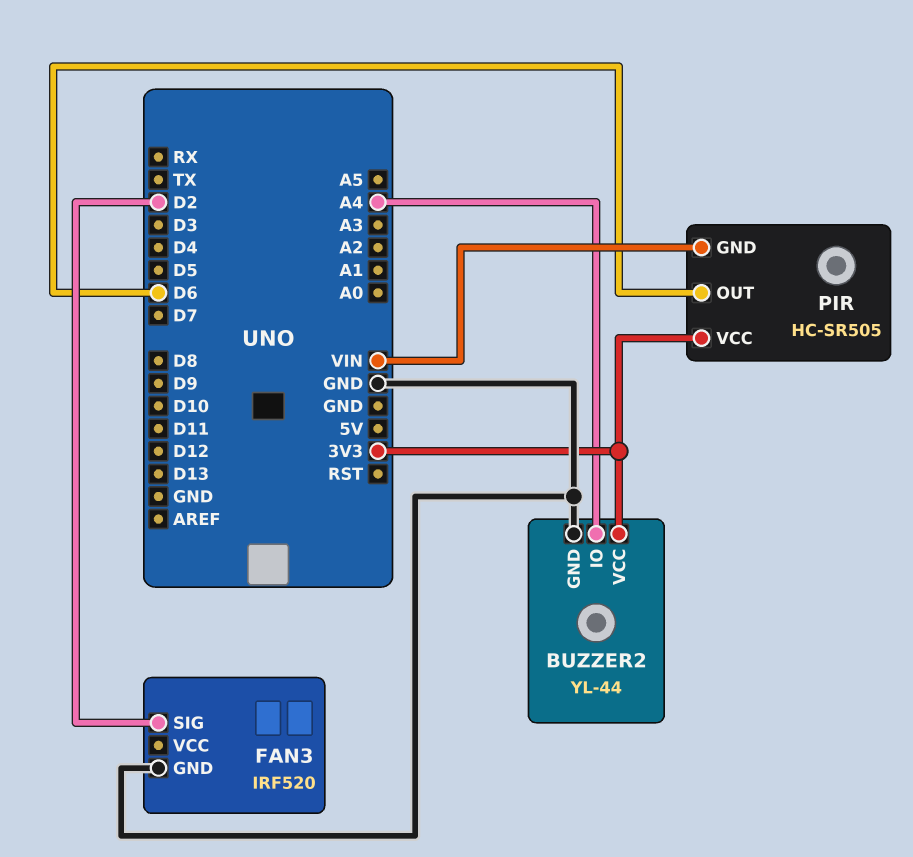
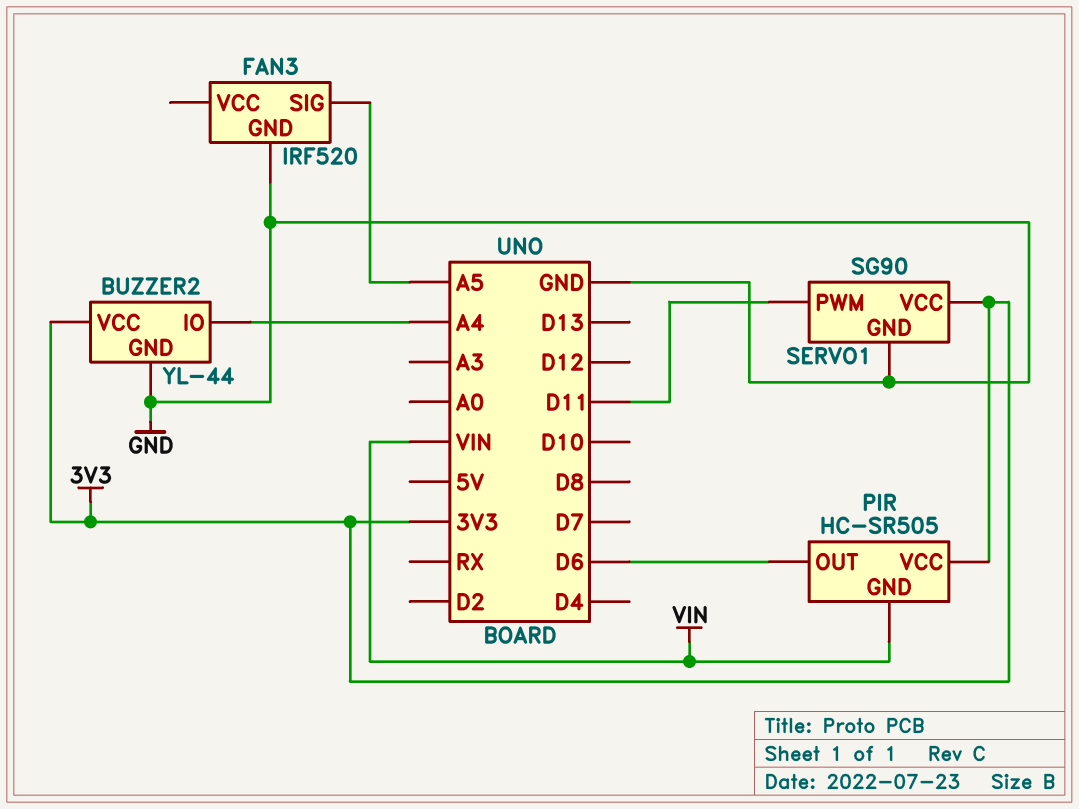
FAN3 pin SIG: D2 -> A5
SERVO1: none -> SG90
SERVO1 pin GND: none -> GND
SERVO1 pin PWM: none -> D11
SERVO1 pin VCC: none -> 3V3

